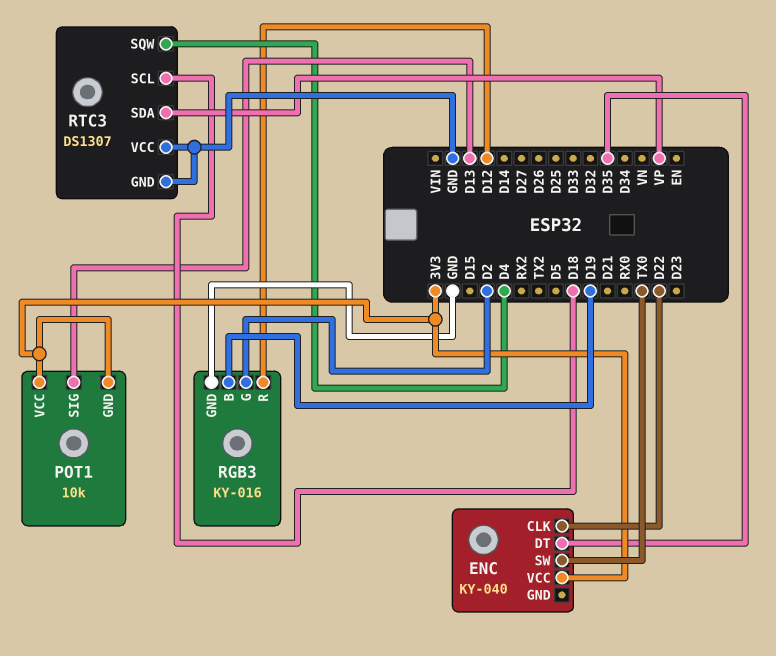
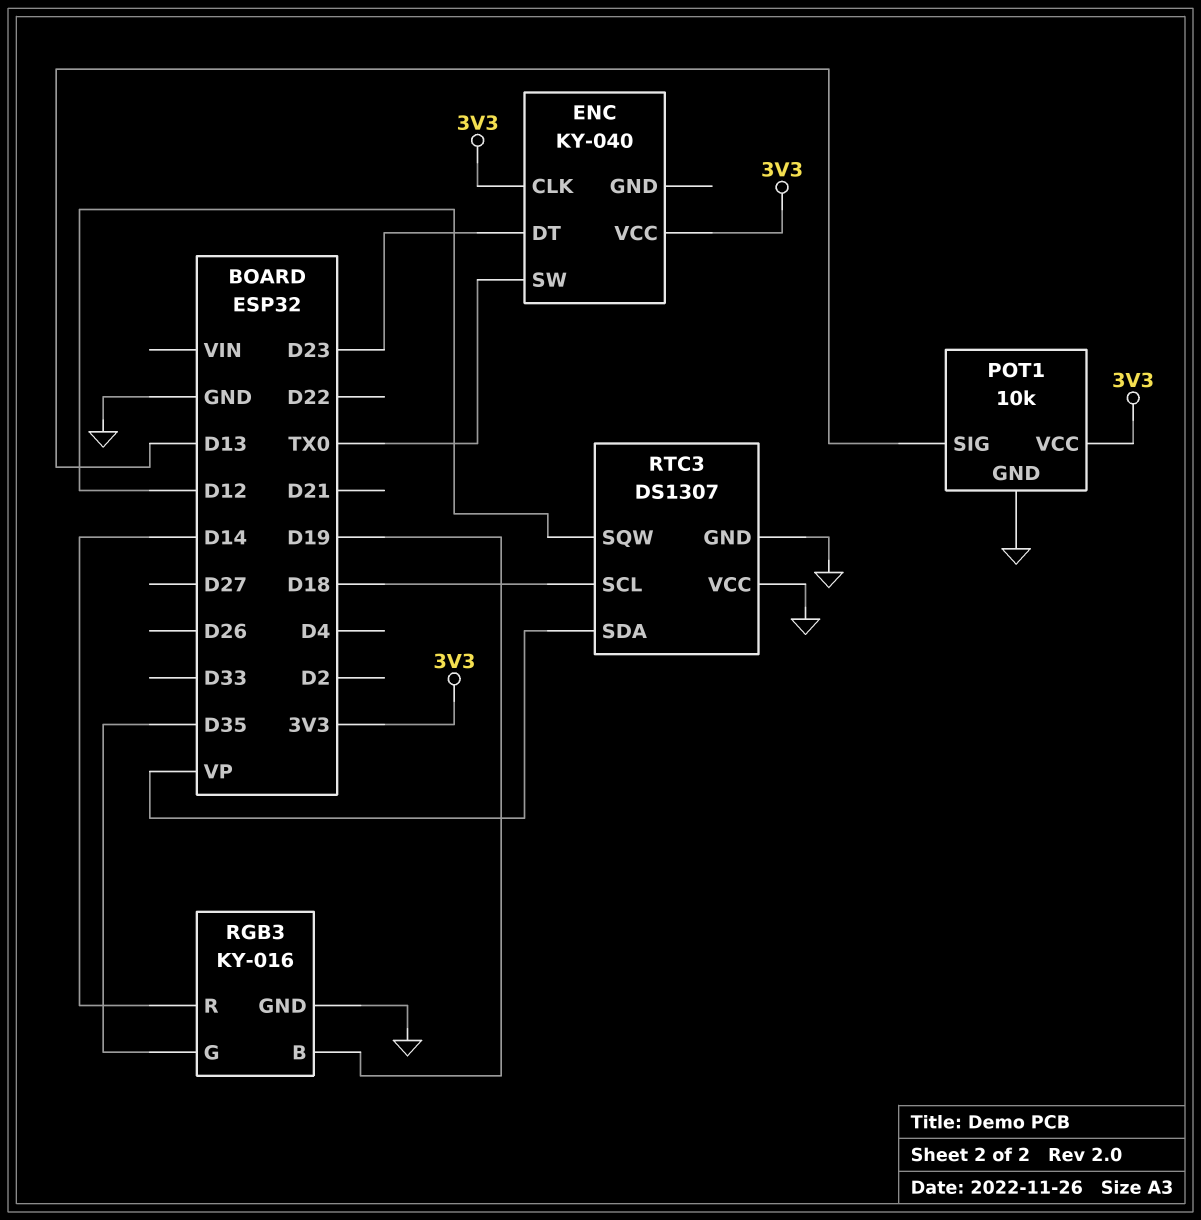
ENC pin CLK: D22 -> 3V3
ENC pin DT: D35 -> D23
POT1 pin GND: 3V3 -> GND
RGB3 pin G: D2 -> D35
RGB3 pin R: D12 -> D14
RTC3 pin SQW: D4 -> D12

